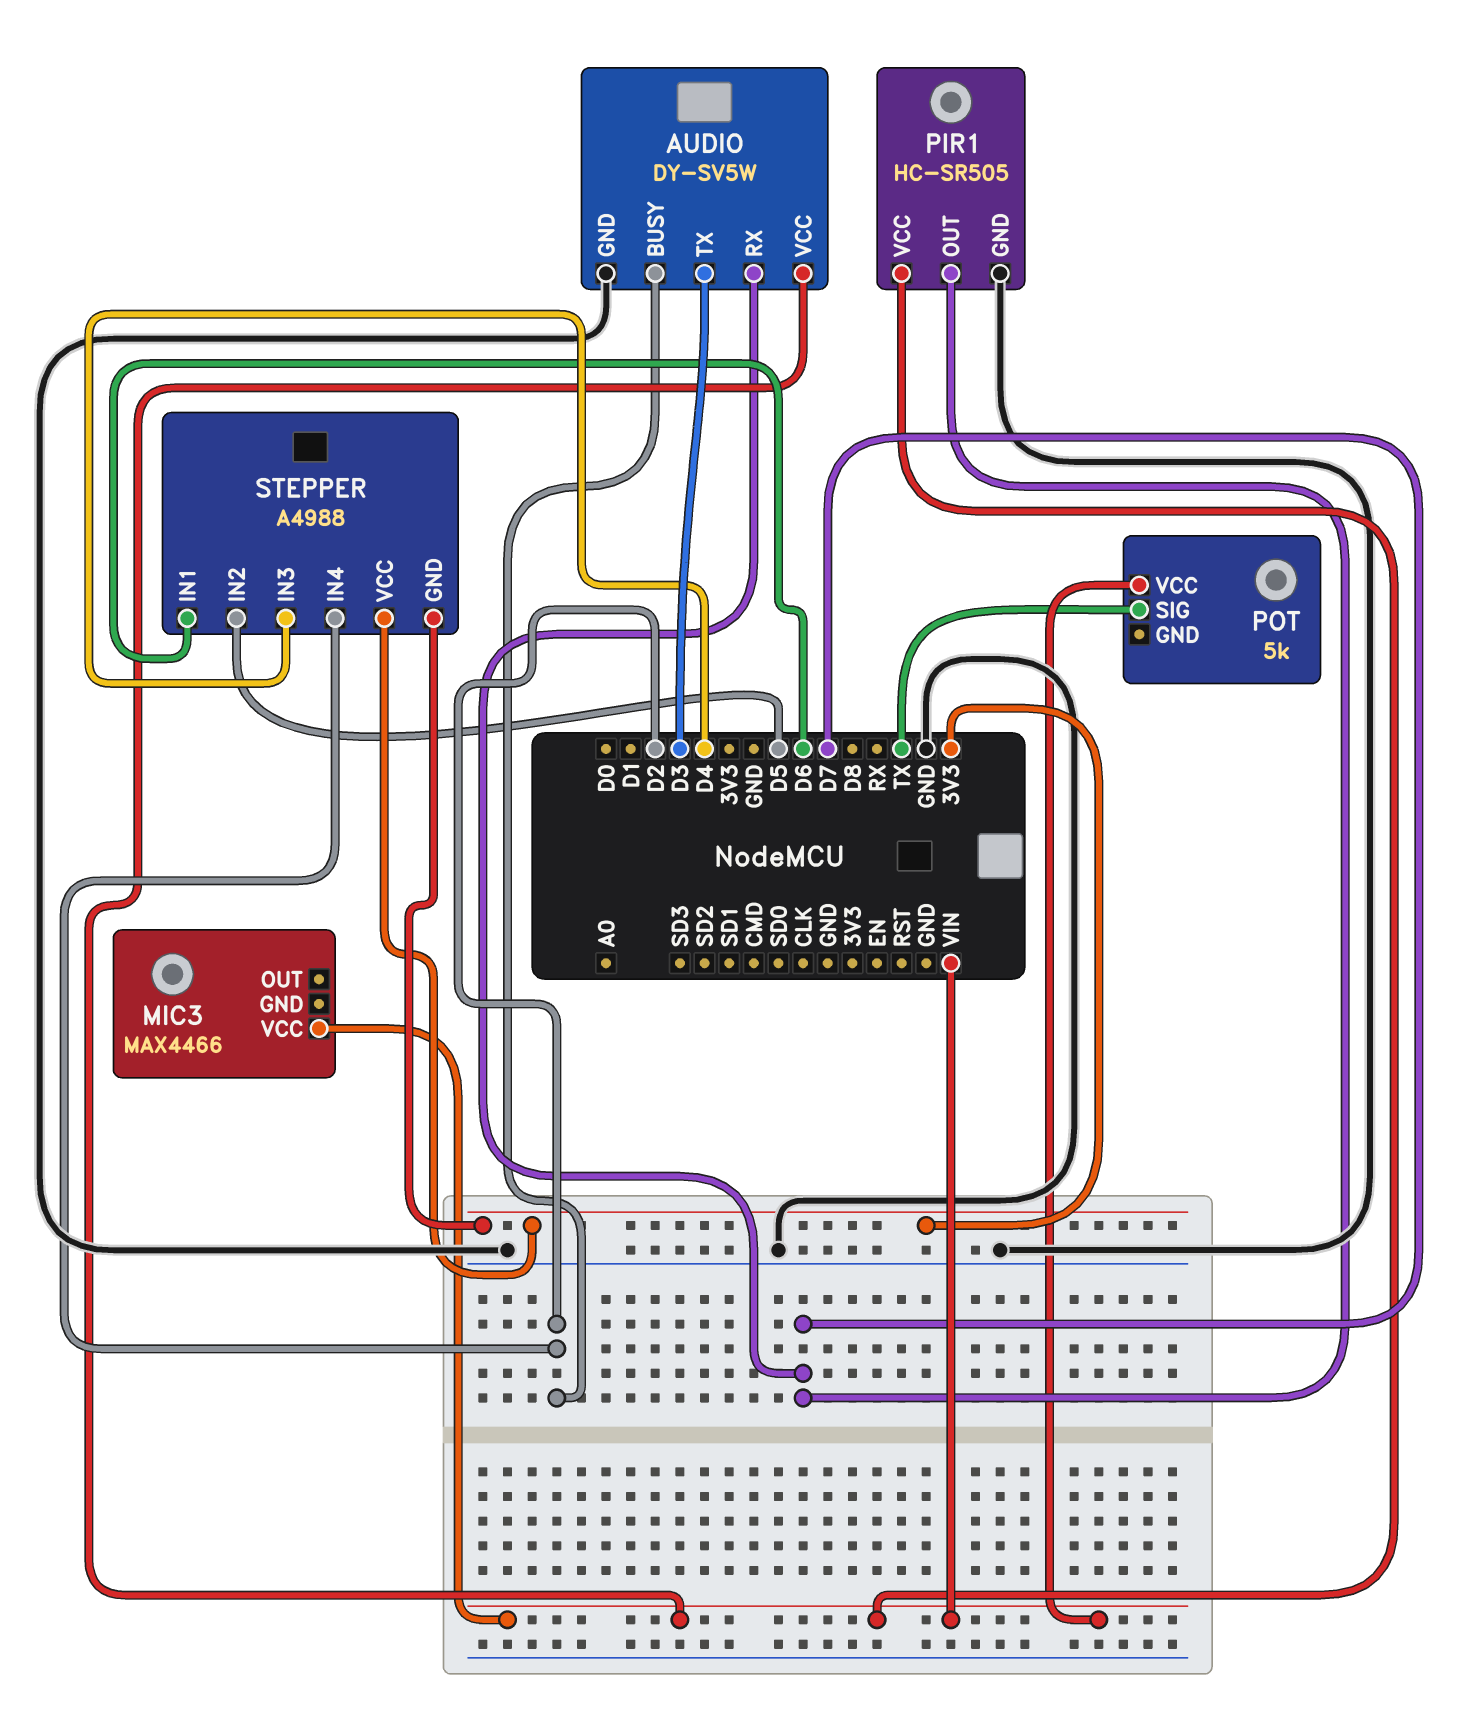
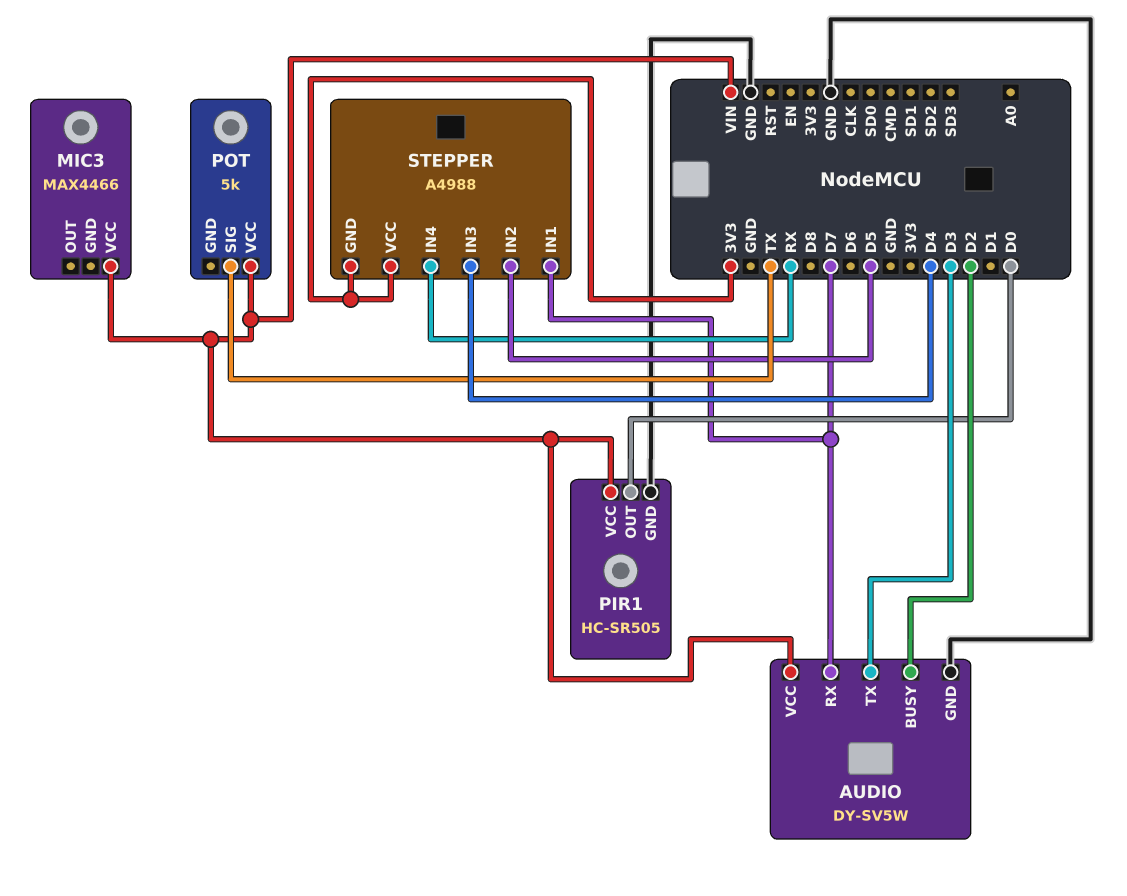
PIR1 pin OUT: D7 -> D0
STEPPER pin IN1: D6 -> D7
STEPPER pin IN4: D2 -> RX

